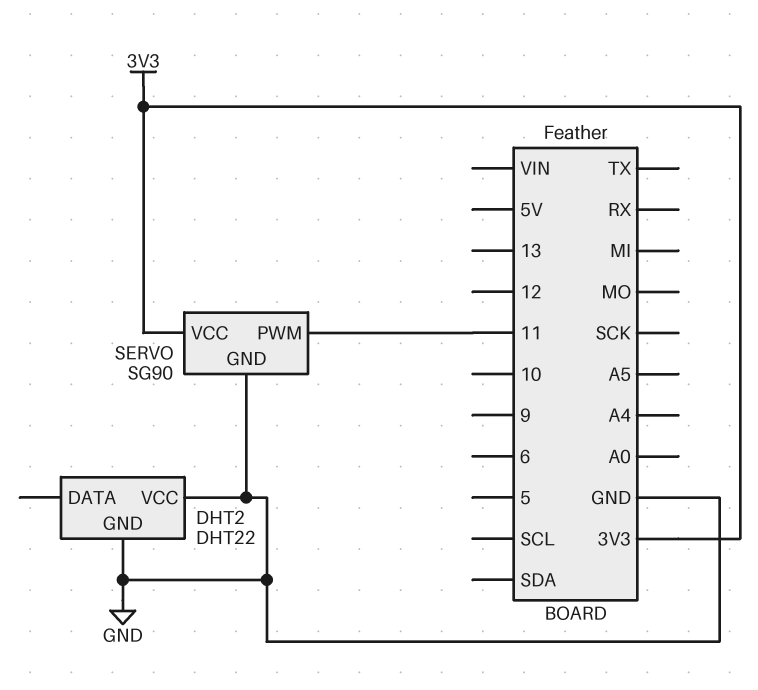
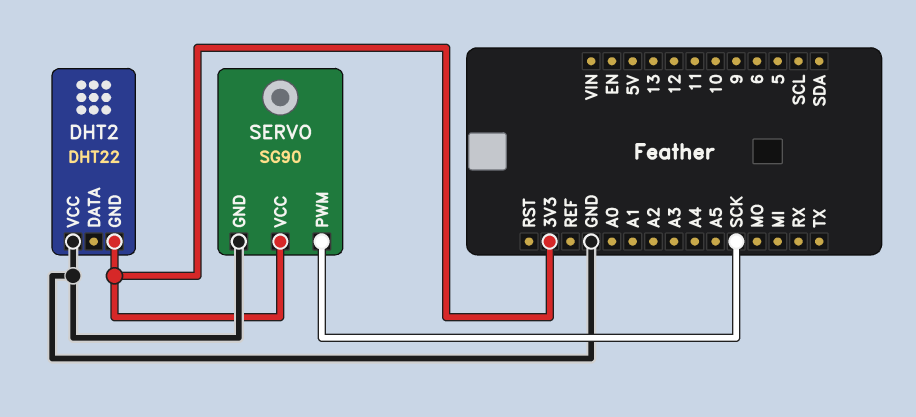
DHT2 pin GND: GND -> 3V3
SERVO pin PWM: 11 -> SCK

